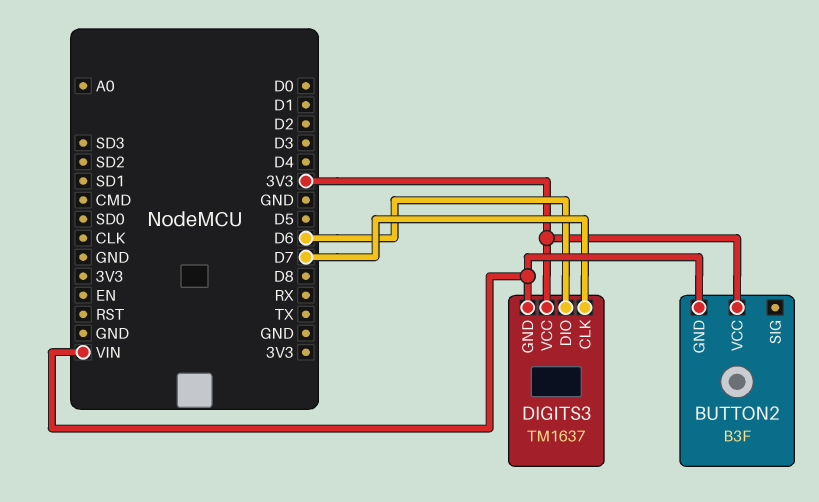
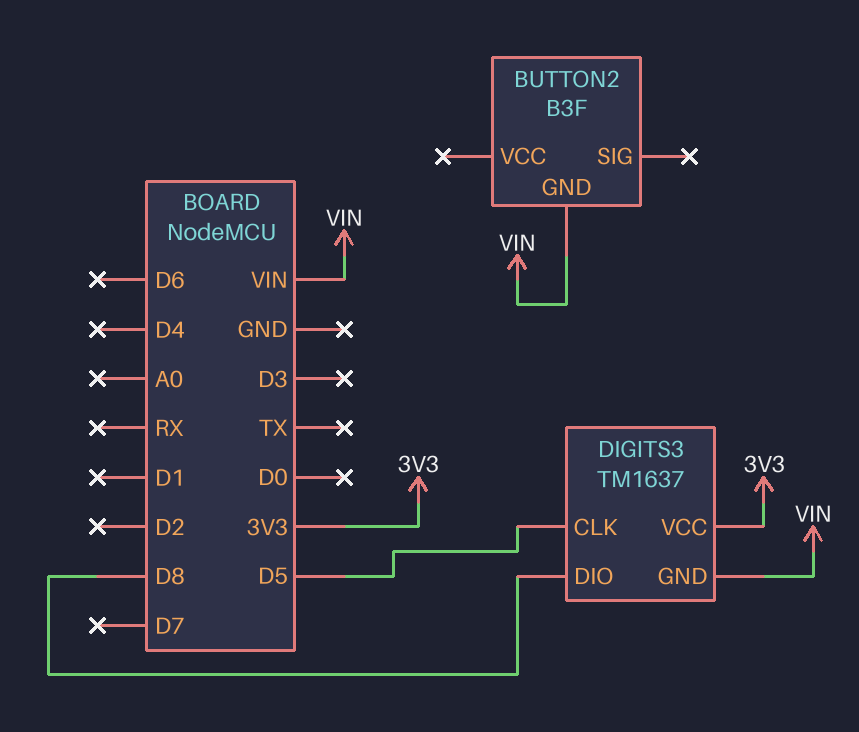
BUTTON2 pin VCC: 3V3 -> none
DIGITS3 pin CLK: D7 -> D5
DIGITS3 pin DIO: D6 -> D8

